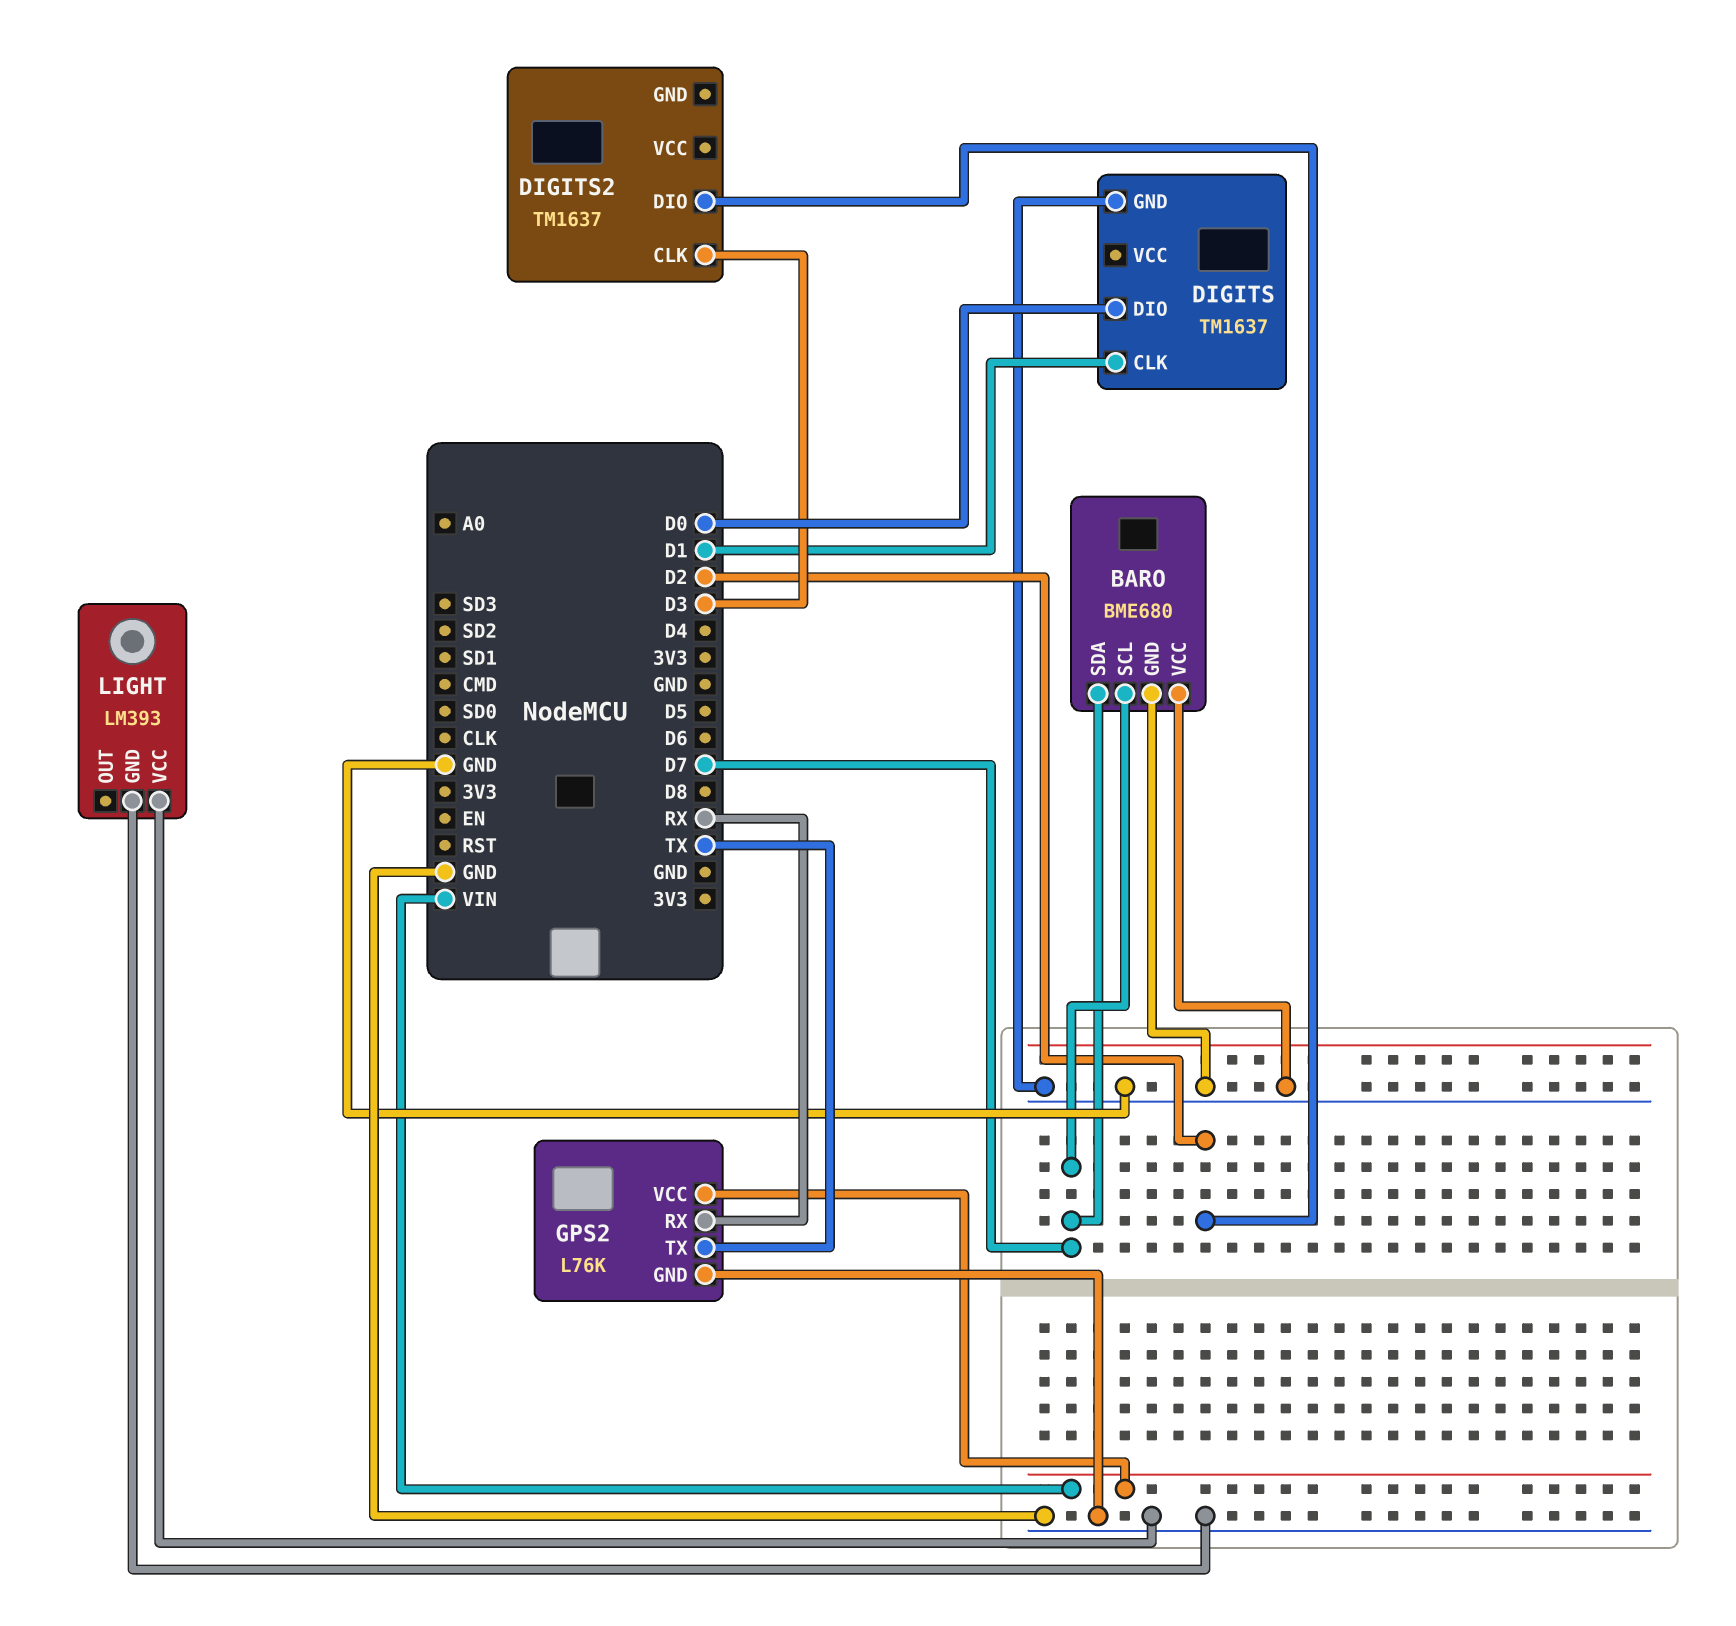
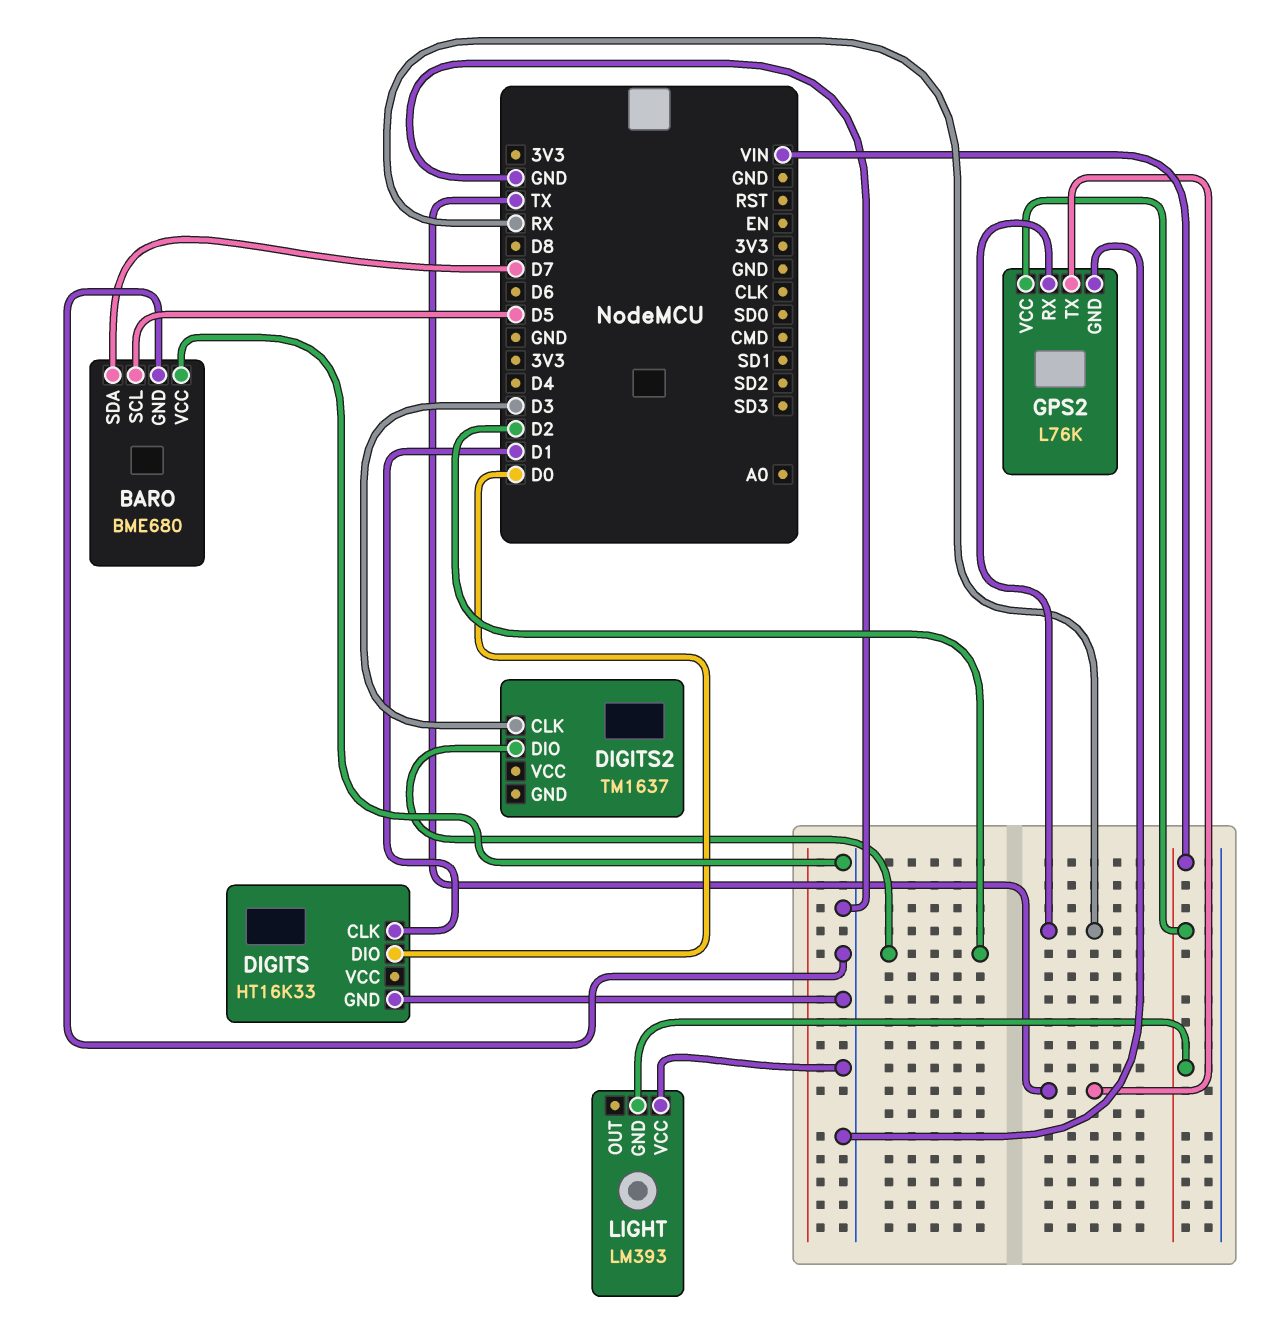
BARO pin SCL: D7 -> D5
DIGITS: TM1637 -> HT16K33
LIGHT pin GND: GND -> VIN

